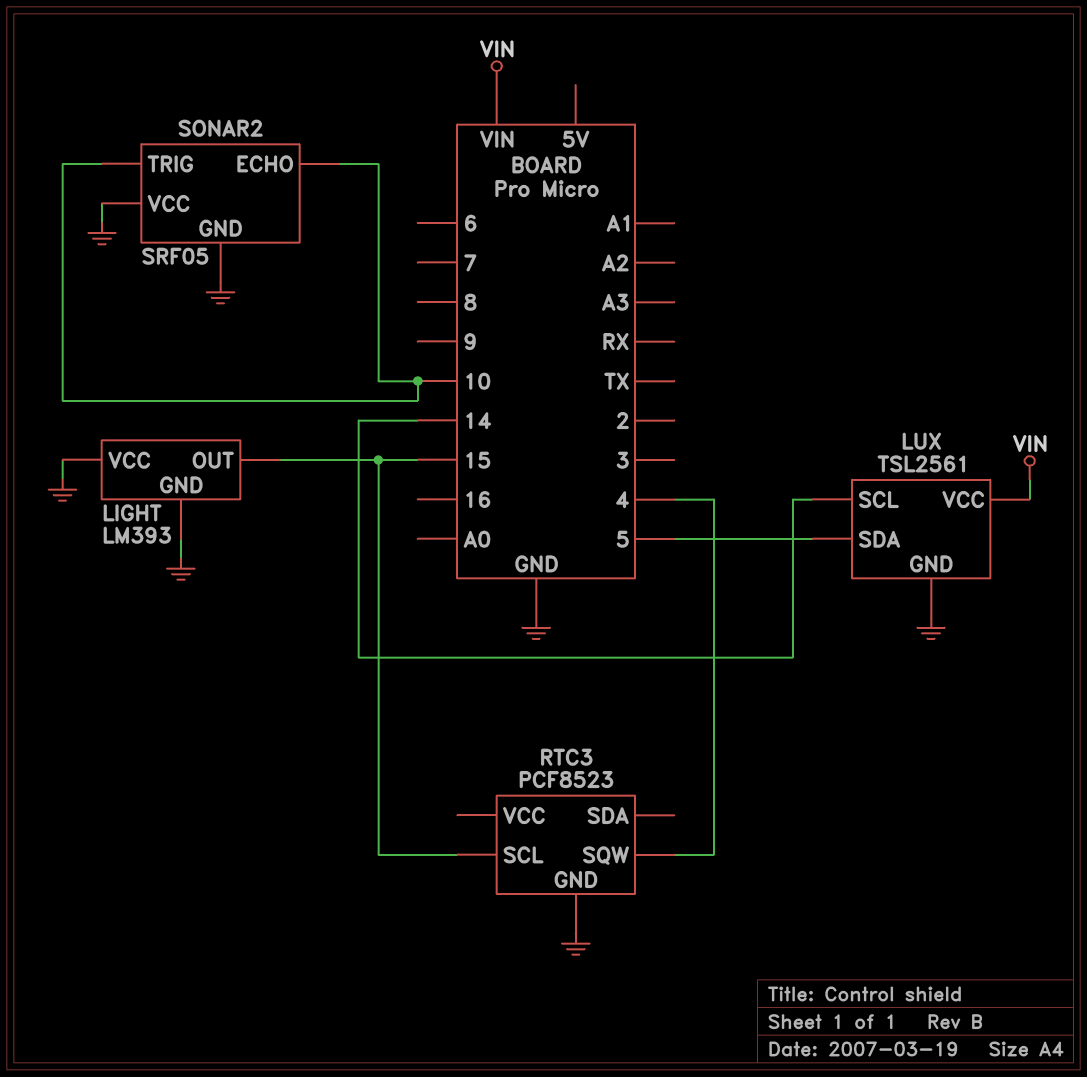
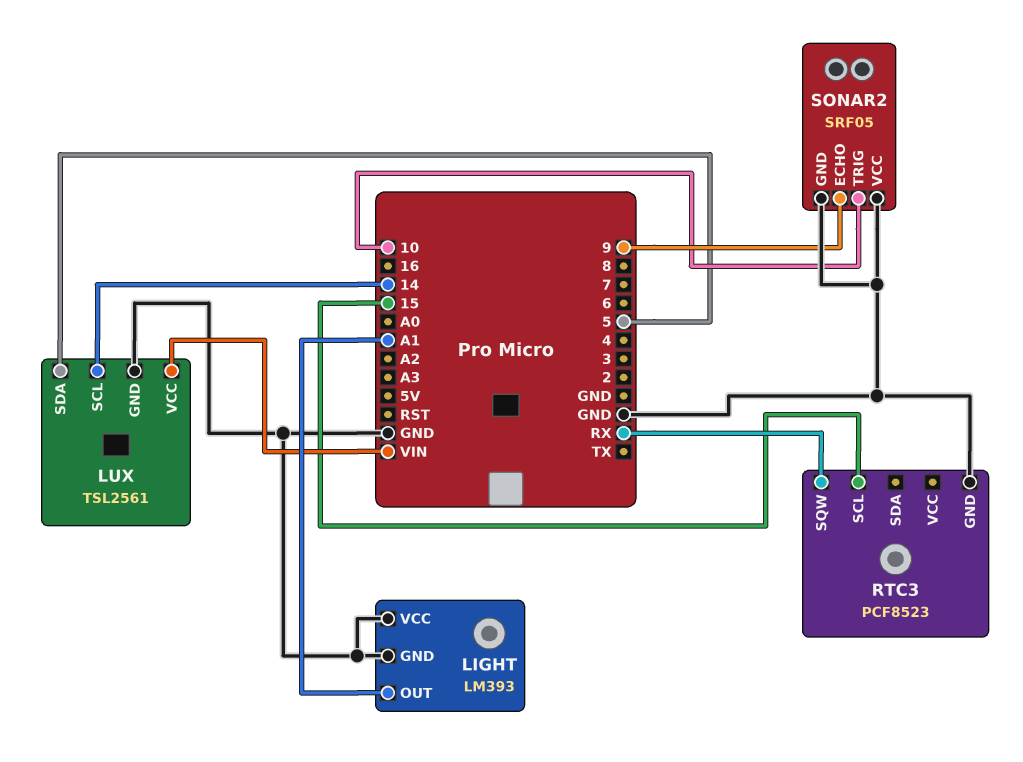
LIGHT pin OUT: 15 -> A1
RTC3 pin SQW: 4 -> RX
SONAR2 pin ECHO: 10 -> 9

